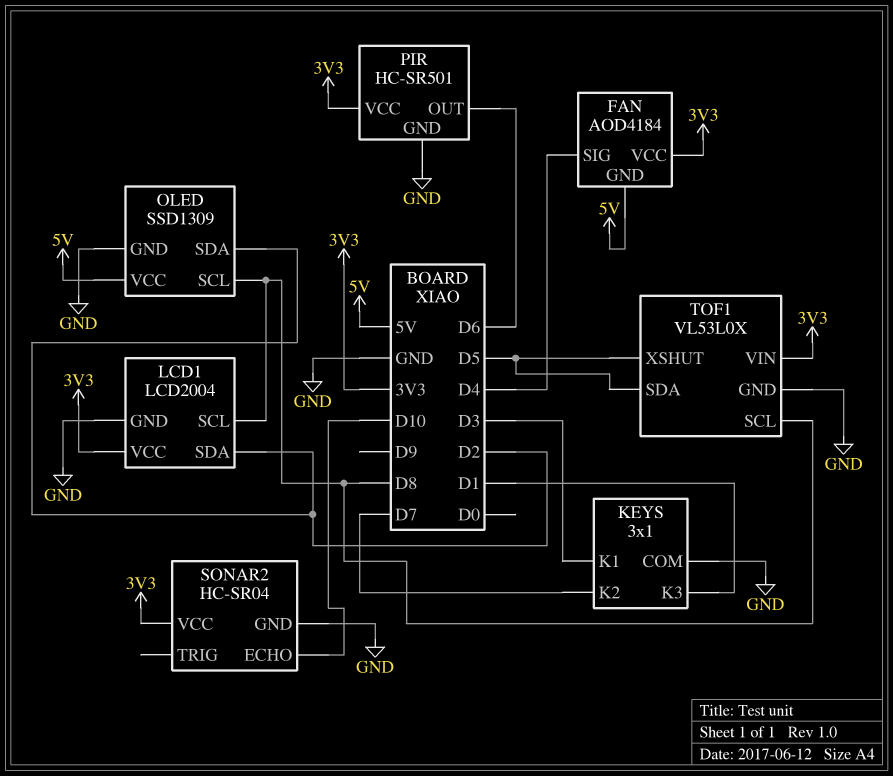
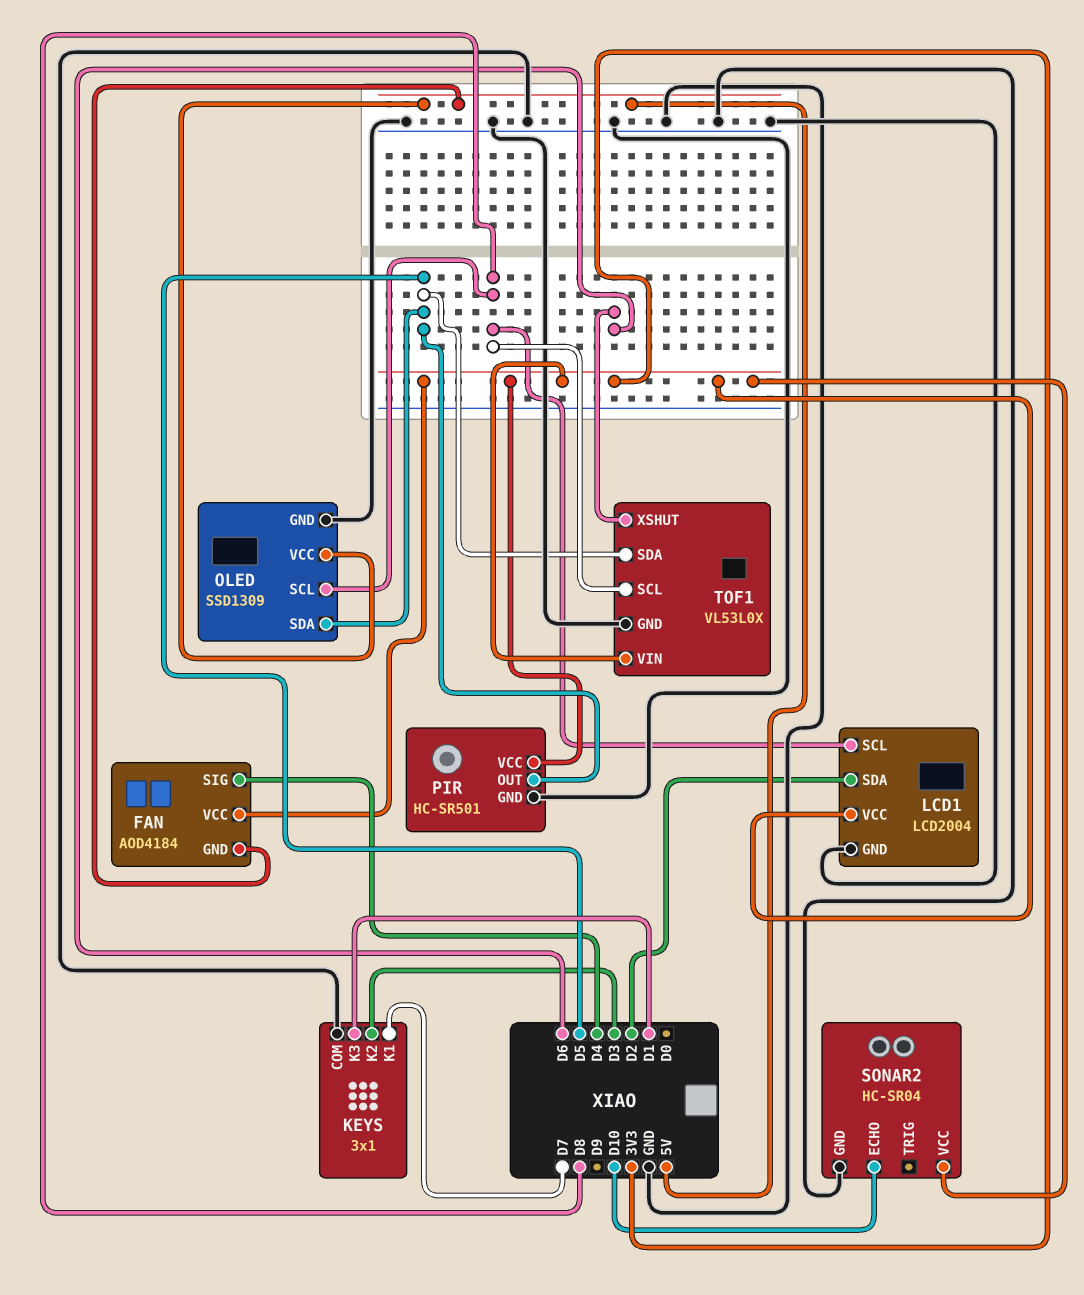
KEYS pin K1: D3 -> D7
KEYS pin K2: D7 -> D3
OLED pin SDA: D2 -> D5
PIR pin OUT: D6 -> D5
TOF1 pin XSHUT: D5 -> D6

